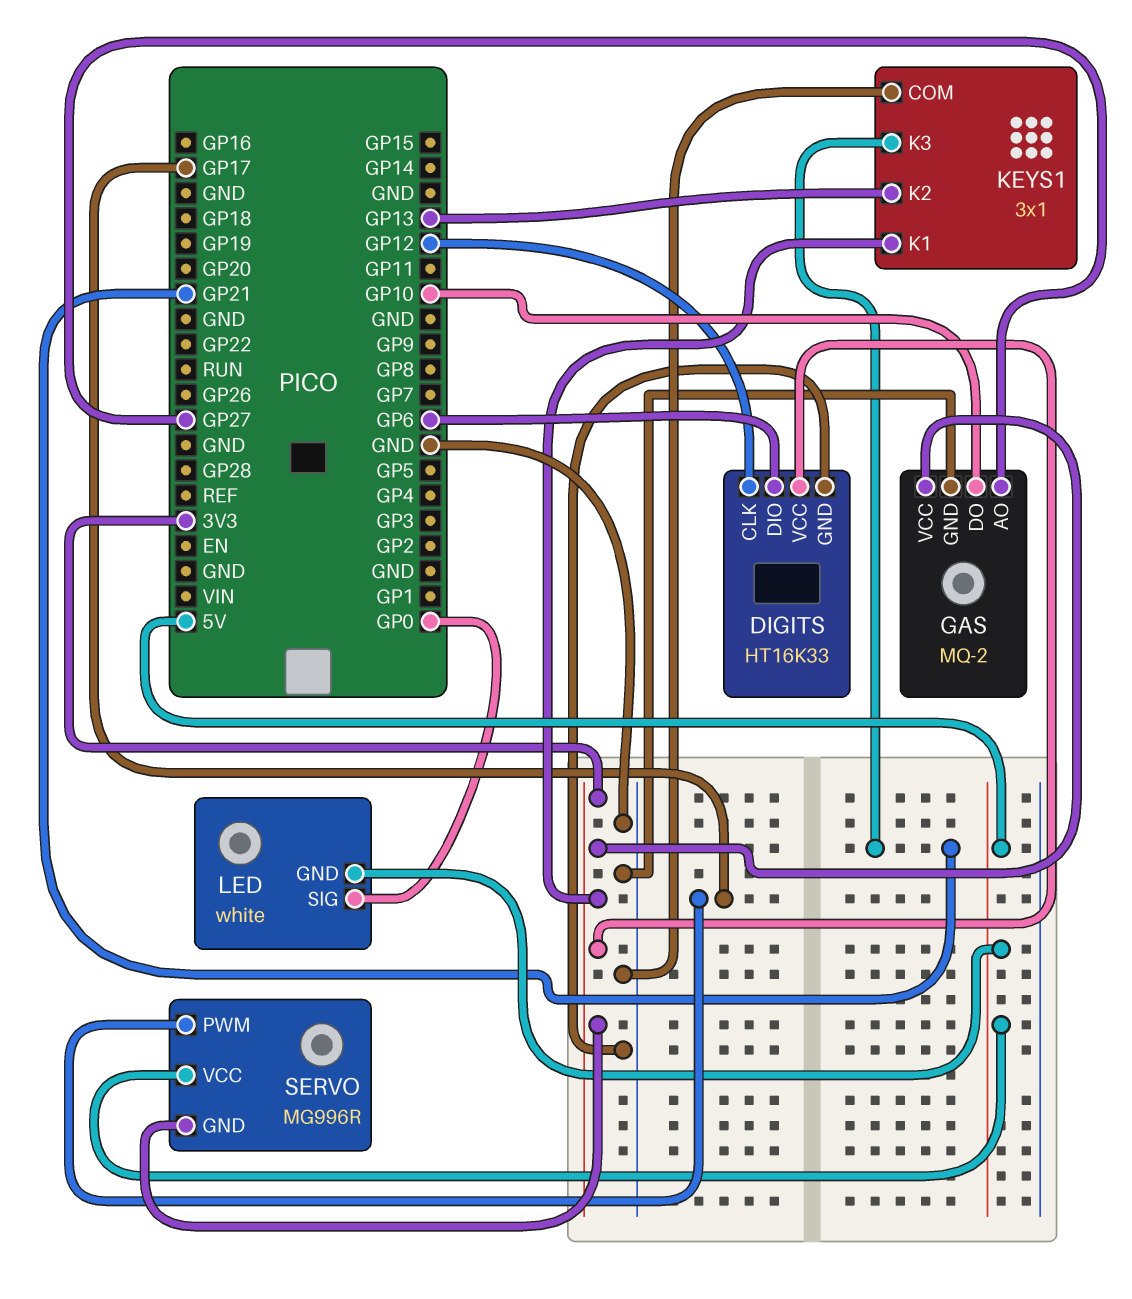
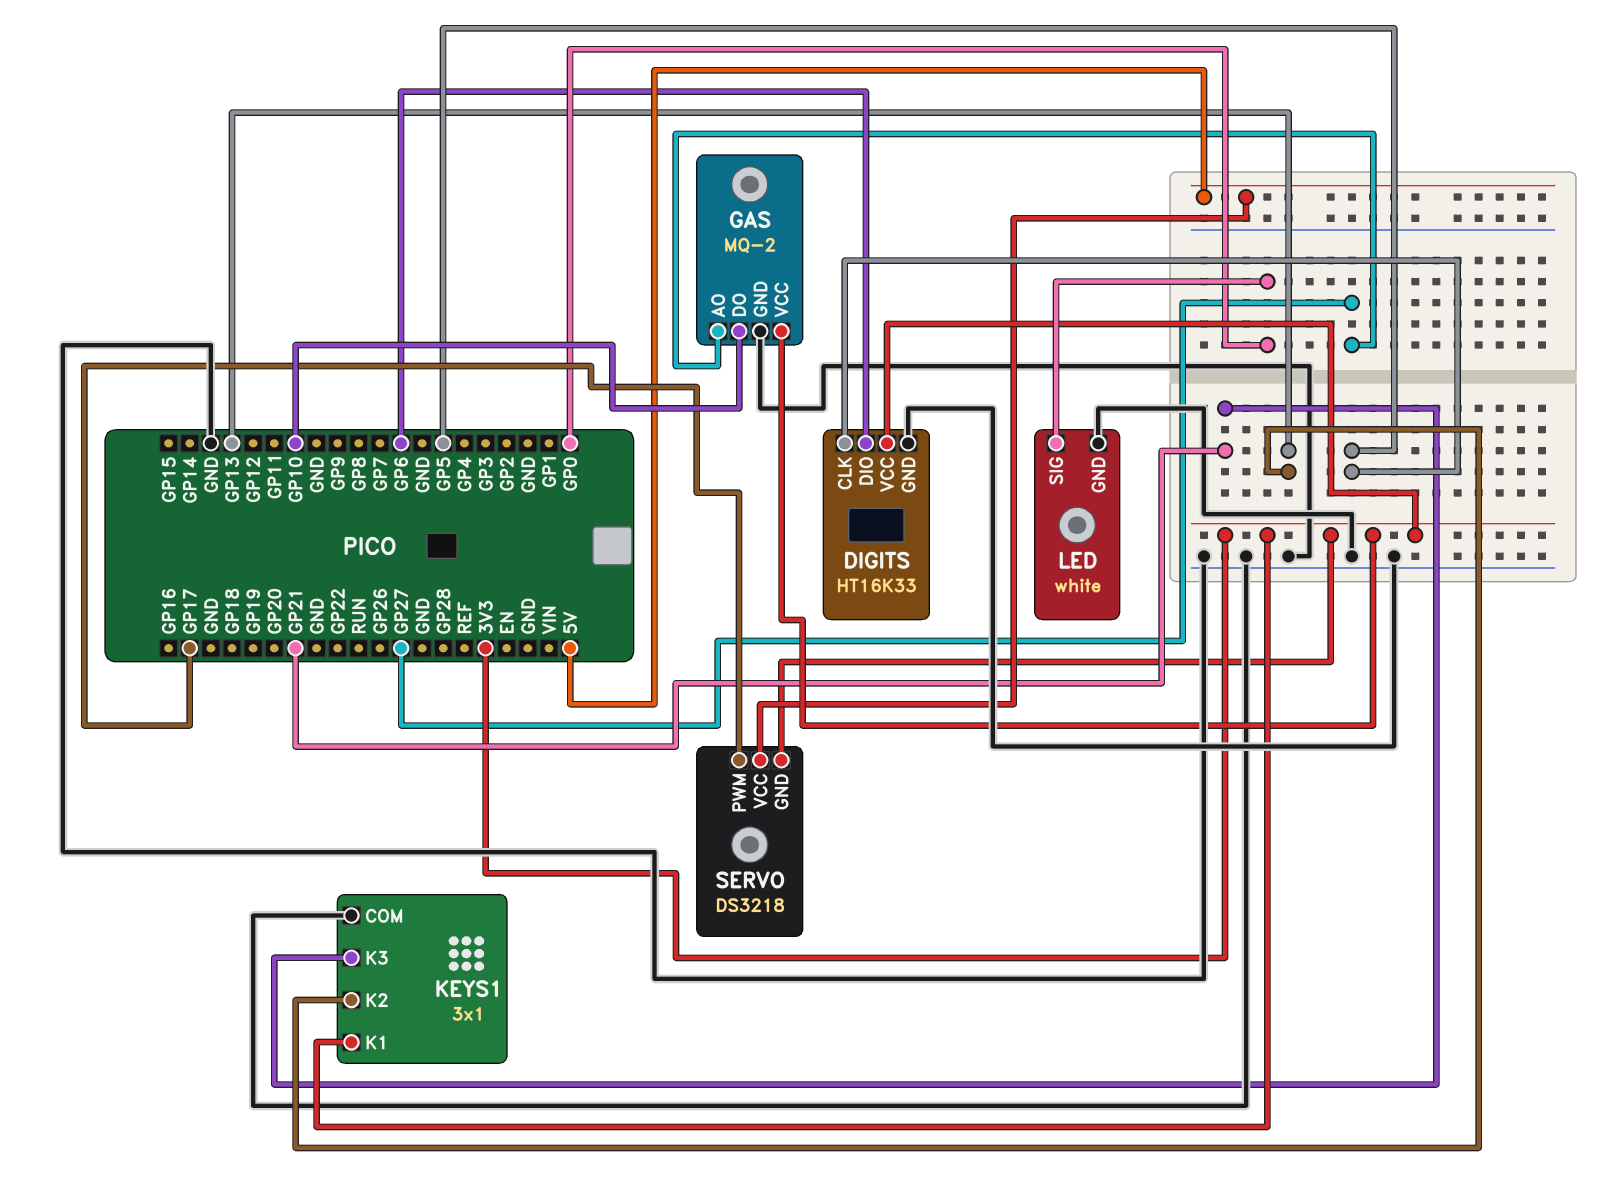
DIGITS pin CLK: GP12 -> GP5
LED pin GND: 5V -> GND
SERVO: MG996R -> DS3218

